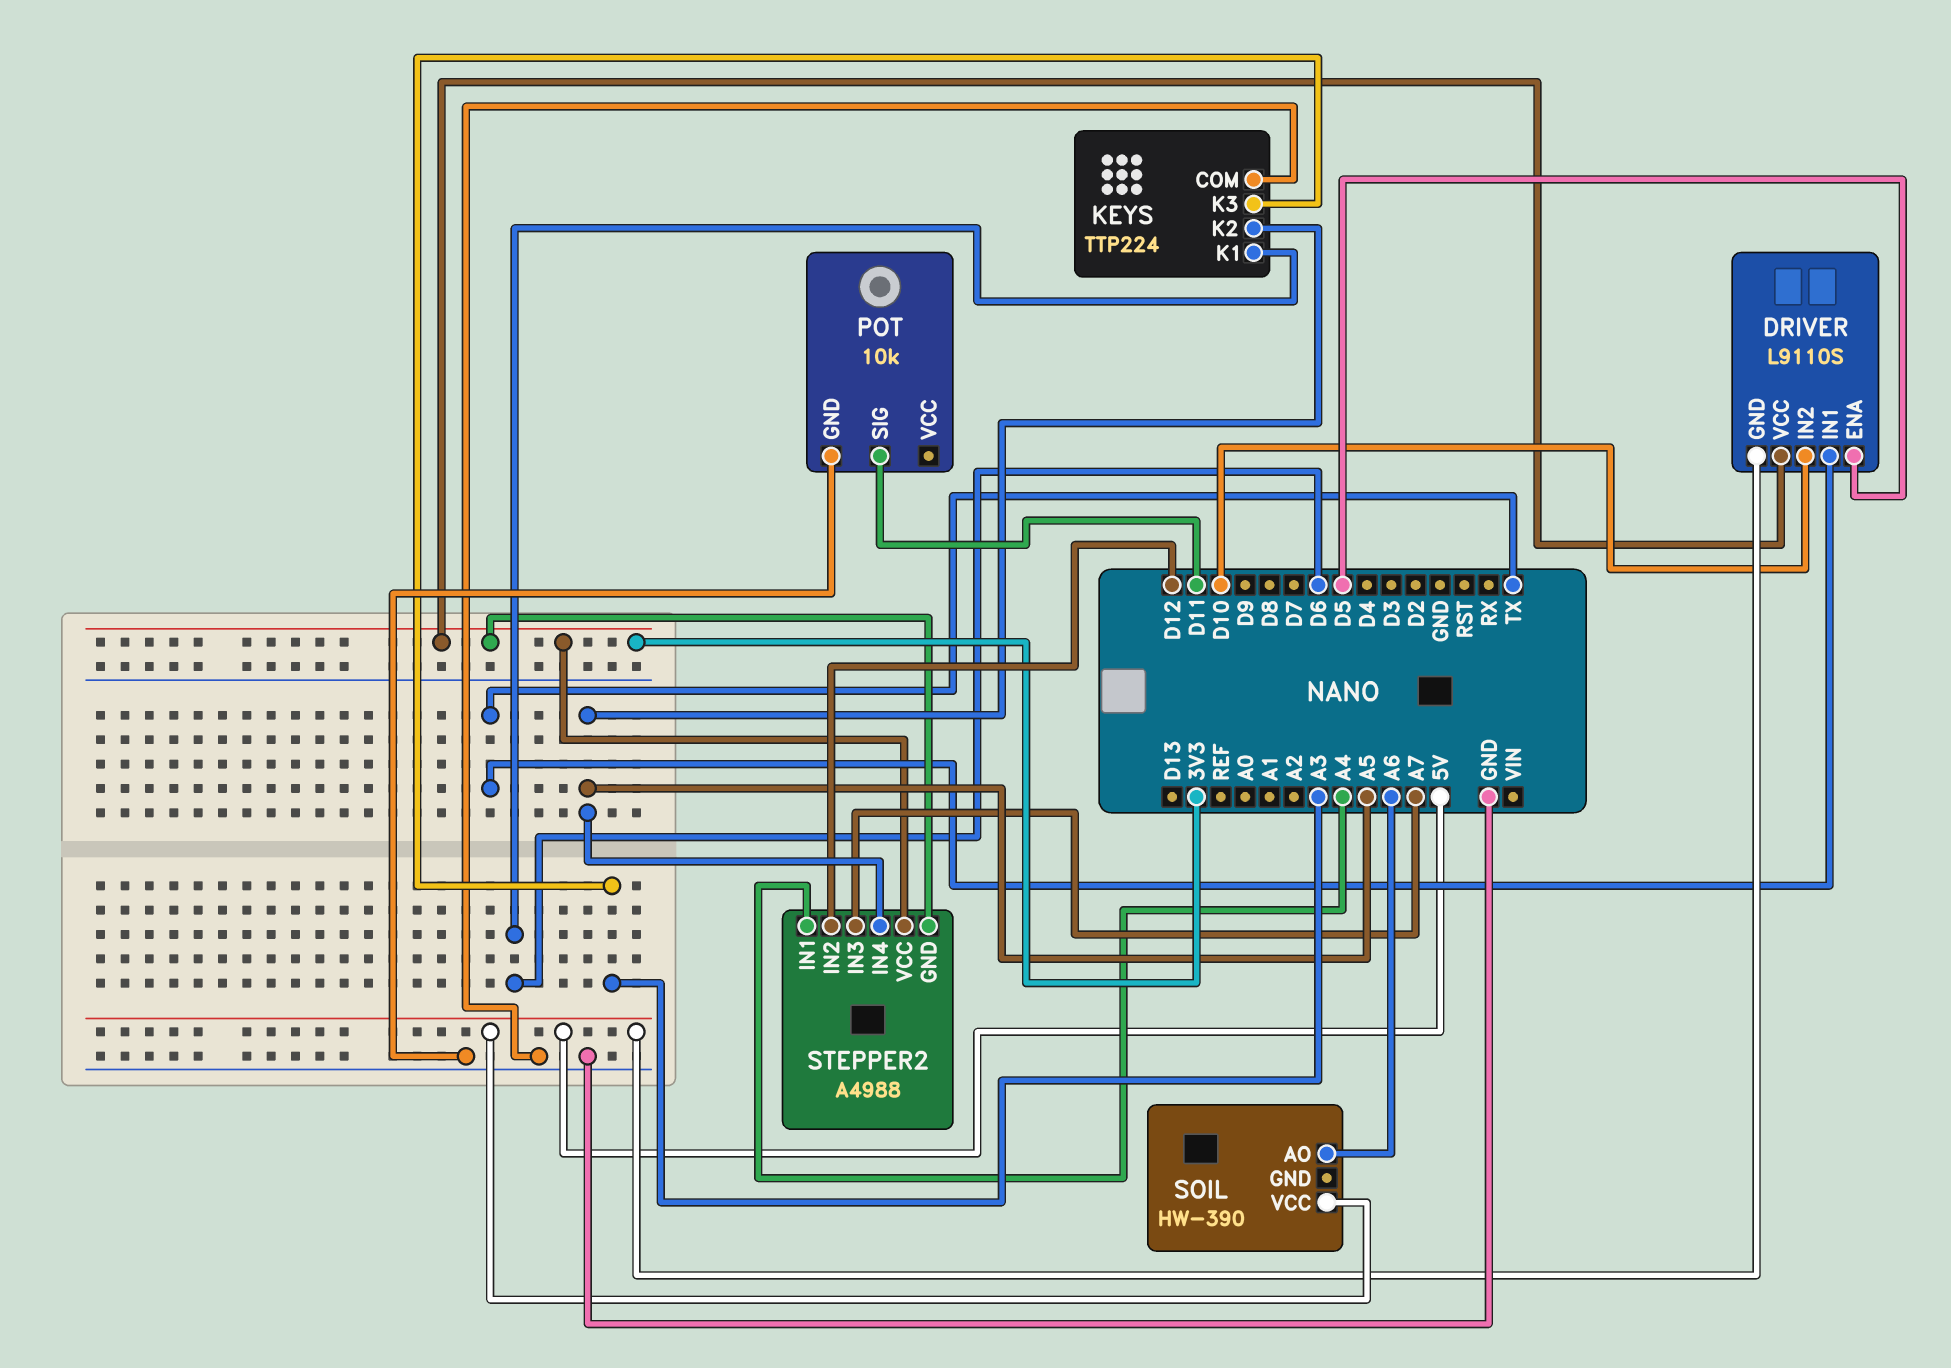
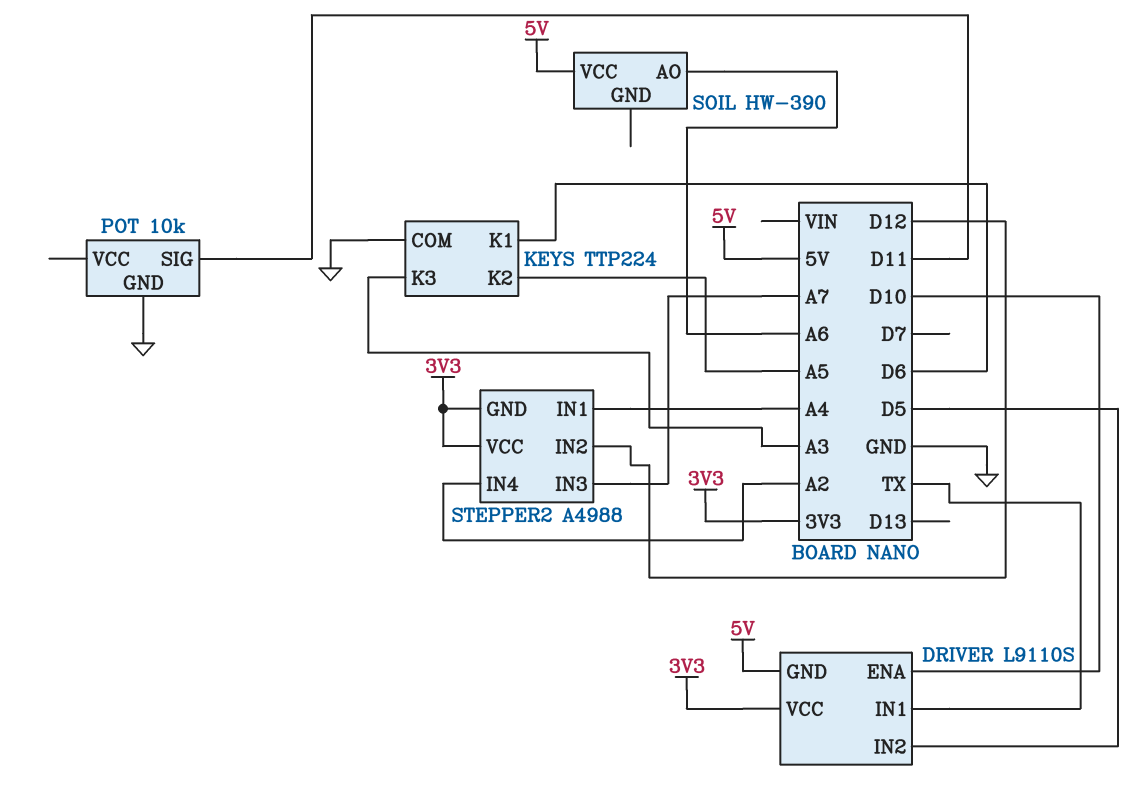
DRIVER pin ENA: D5 -> D10
DRIVER pin IN2: D10 -> D5
STEPPER2 pin IN4: A5 -> A2

